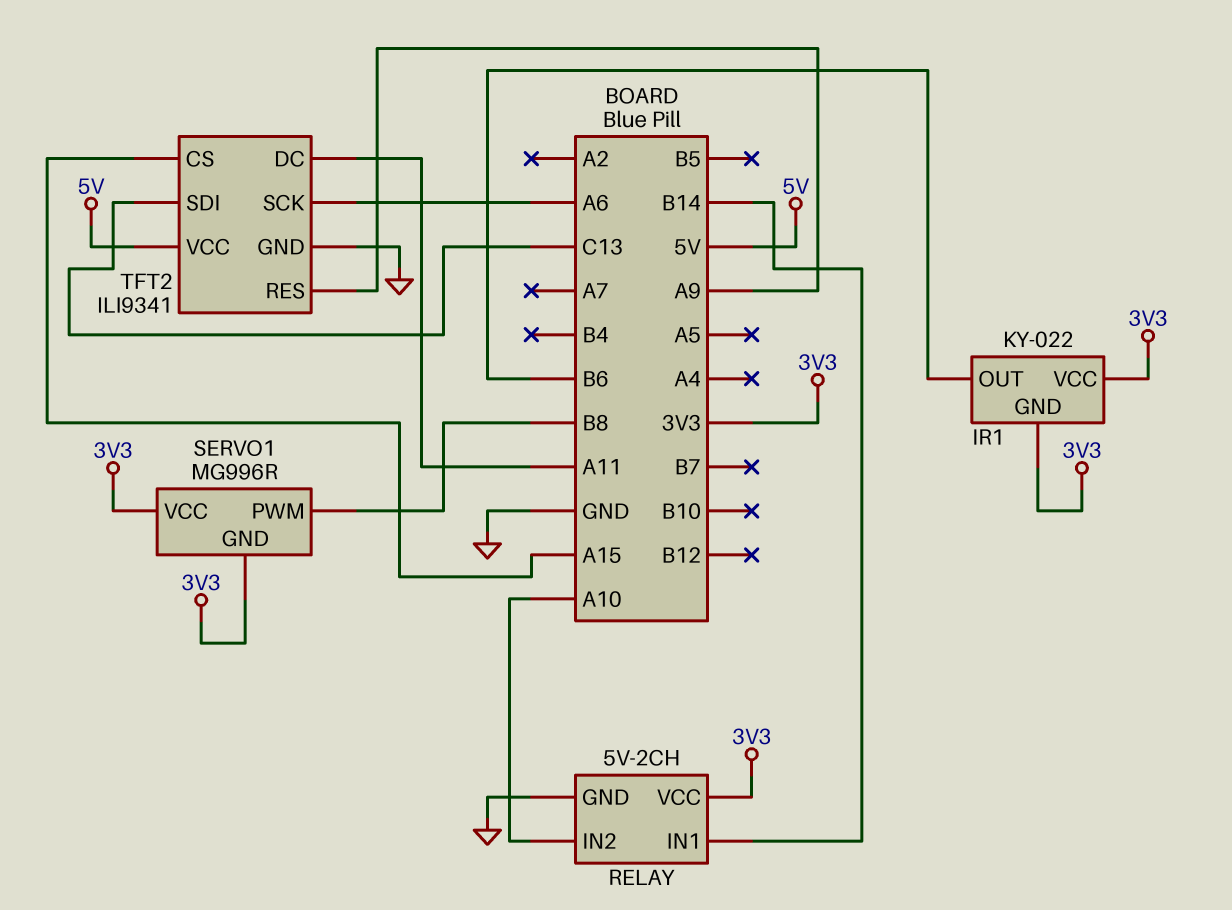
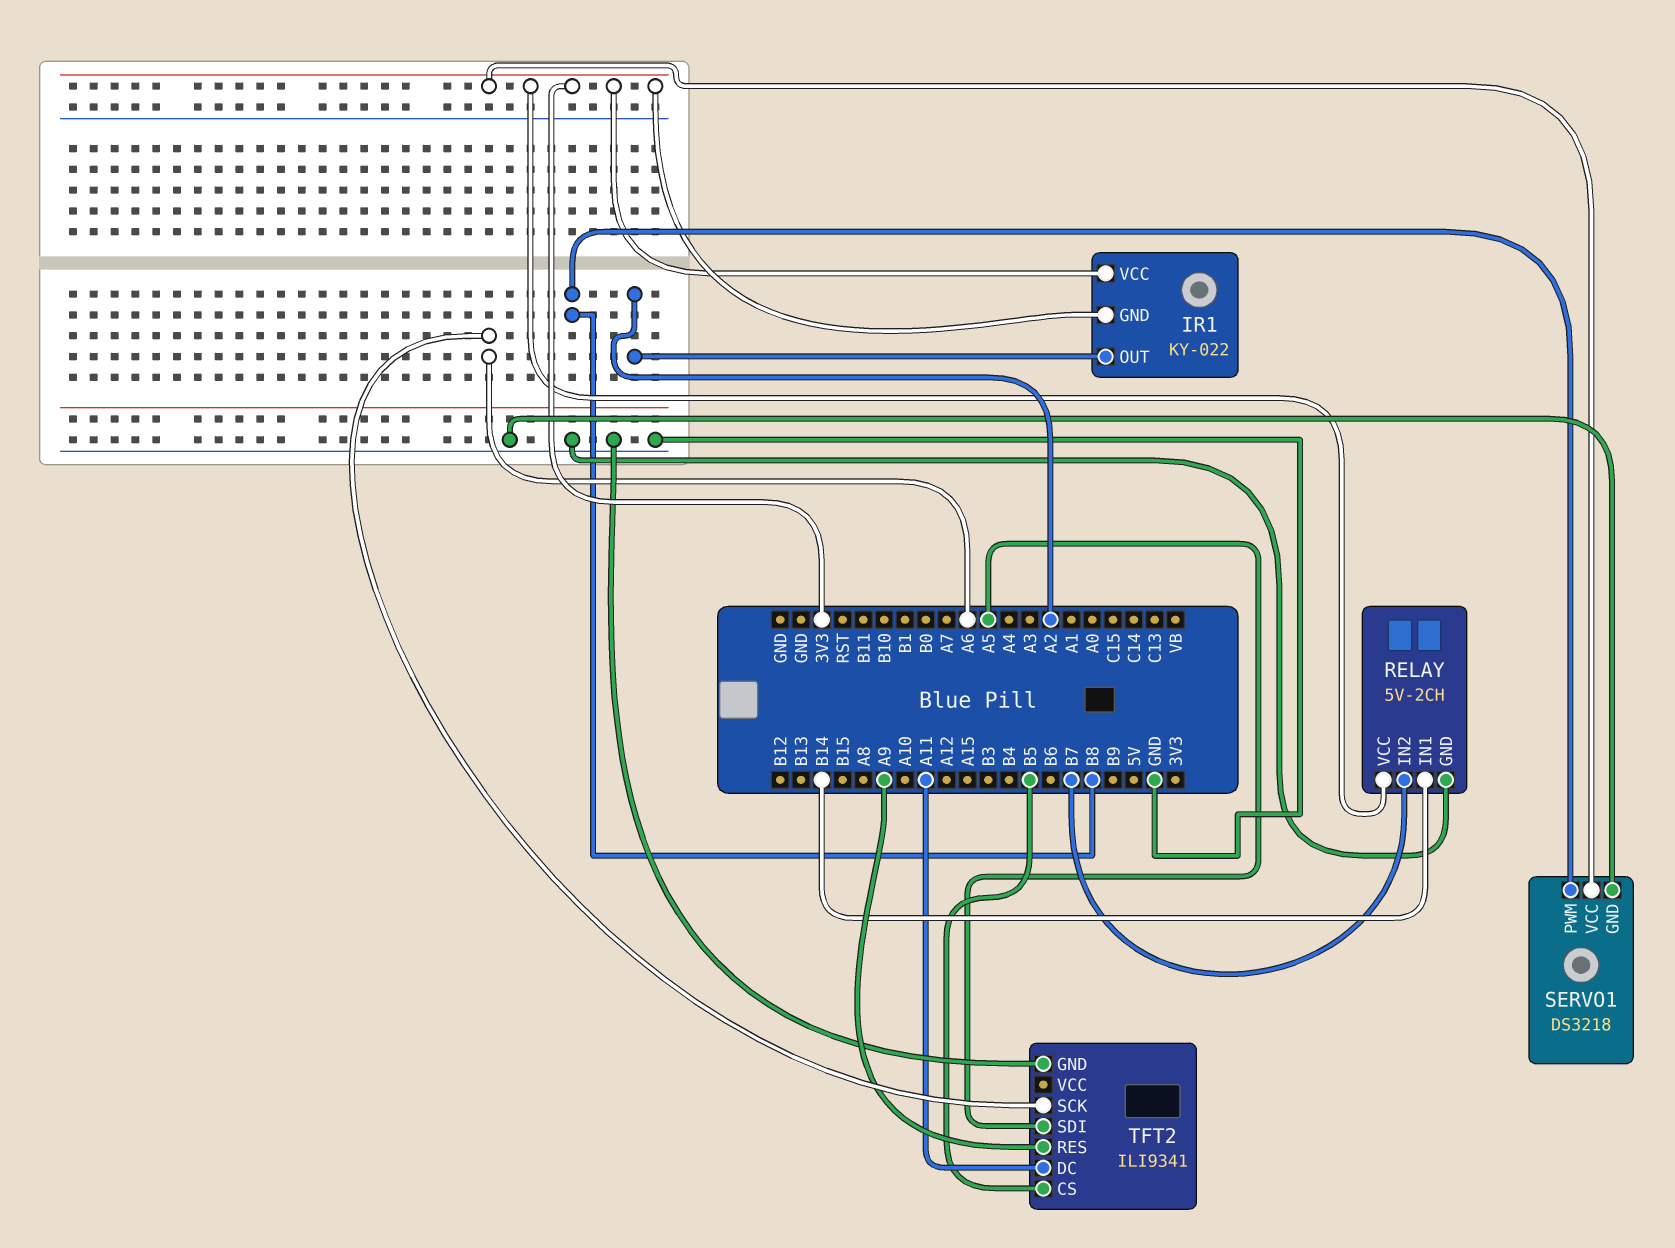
IR1 pin OUT: B6 -> A2
RELAY pin IN2: A10 -> B7
SERVO1: MG996R -> DS3218
SERVO1 pin GND: 3V3 -> GND
TFT2 pin CS: A15 -> B5
TFT2 pin SDI: C13 -> A5
TFT2 pin VCC: 5V -> none

